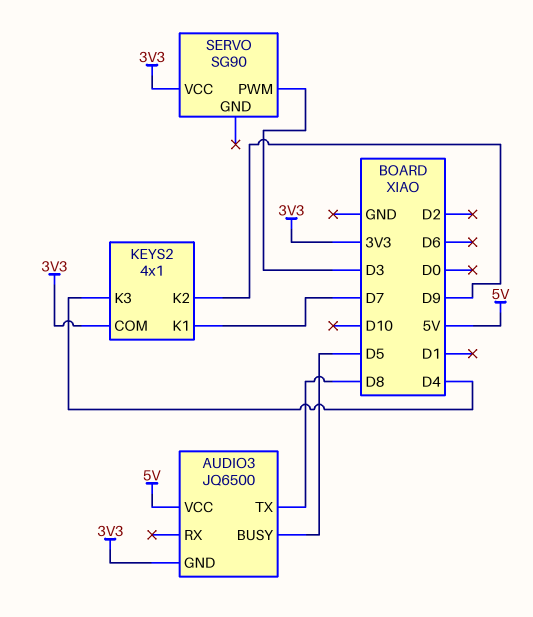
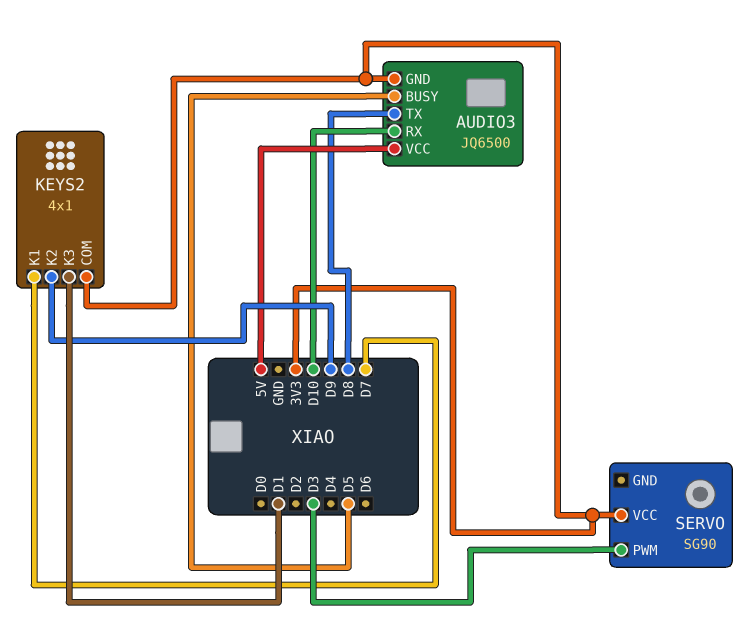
AUDIO3 pin RX: none -> D10
KEYS2 pin K3: D4 -> D1

